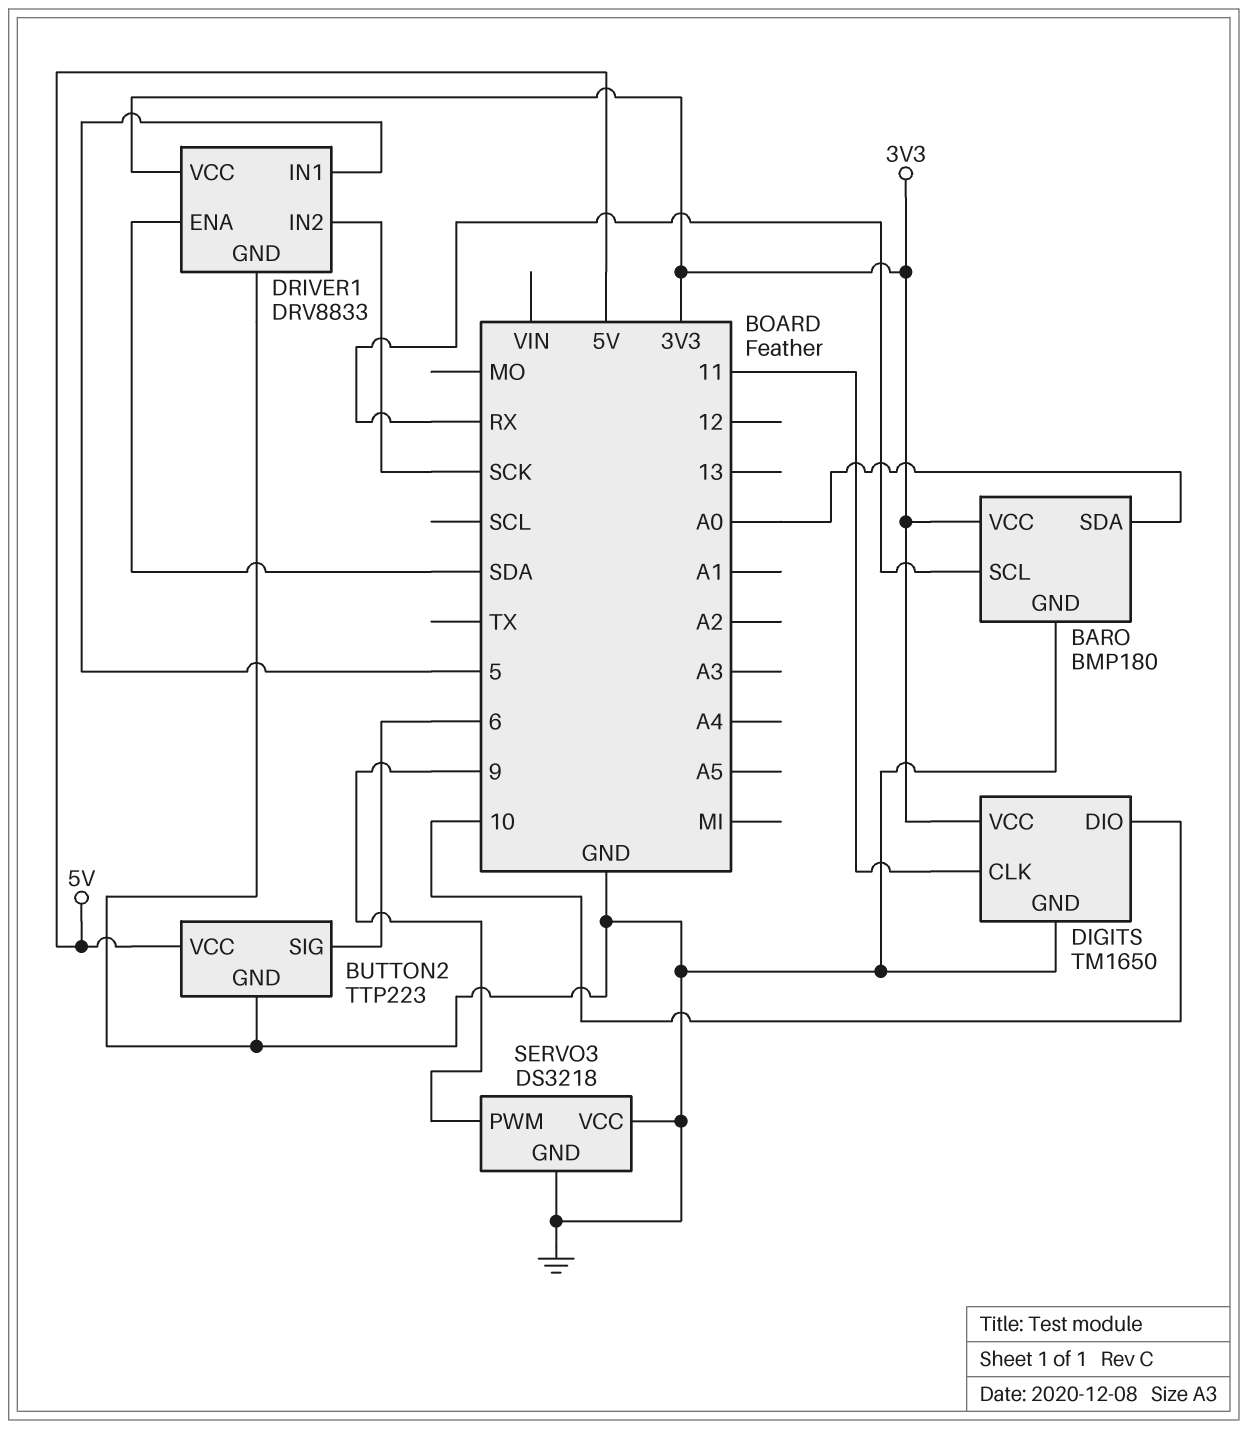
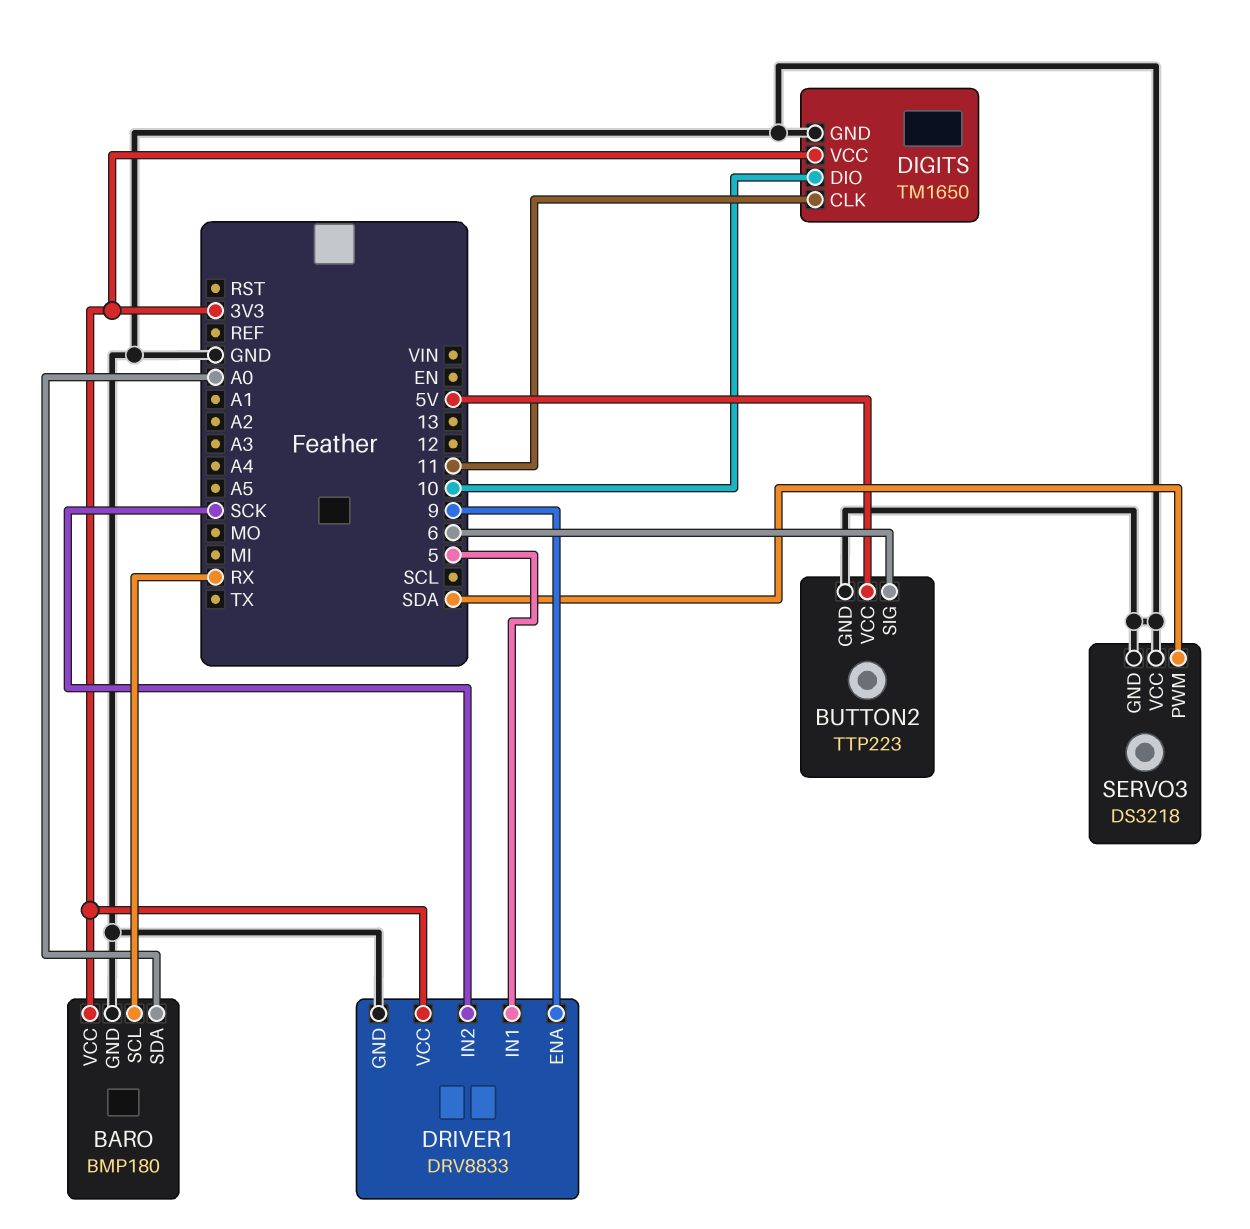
DRIVER1 pin ENA: SDA -> 9
SERVO3 pin PWM: 9 -> SDA

